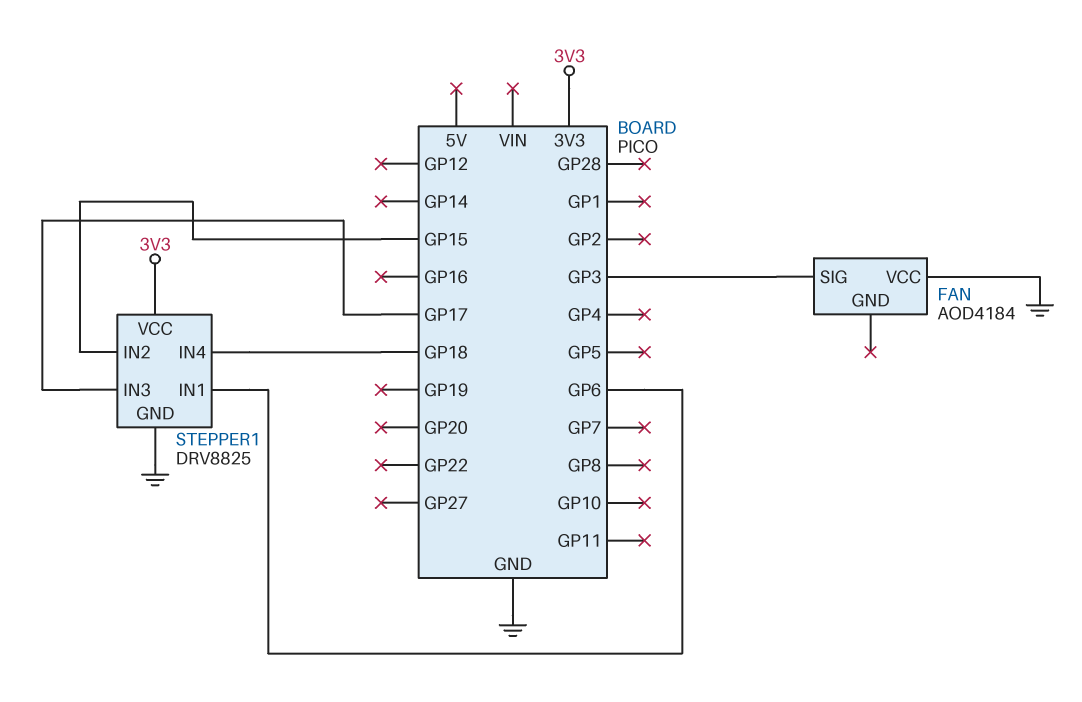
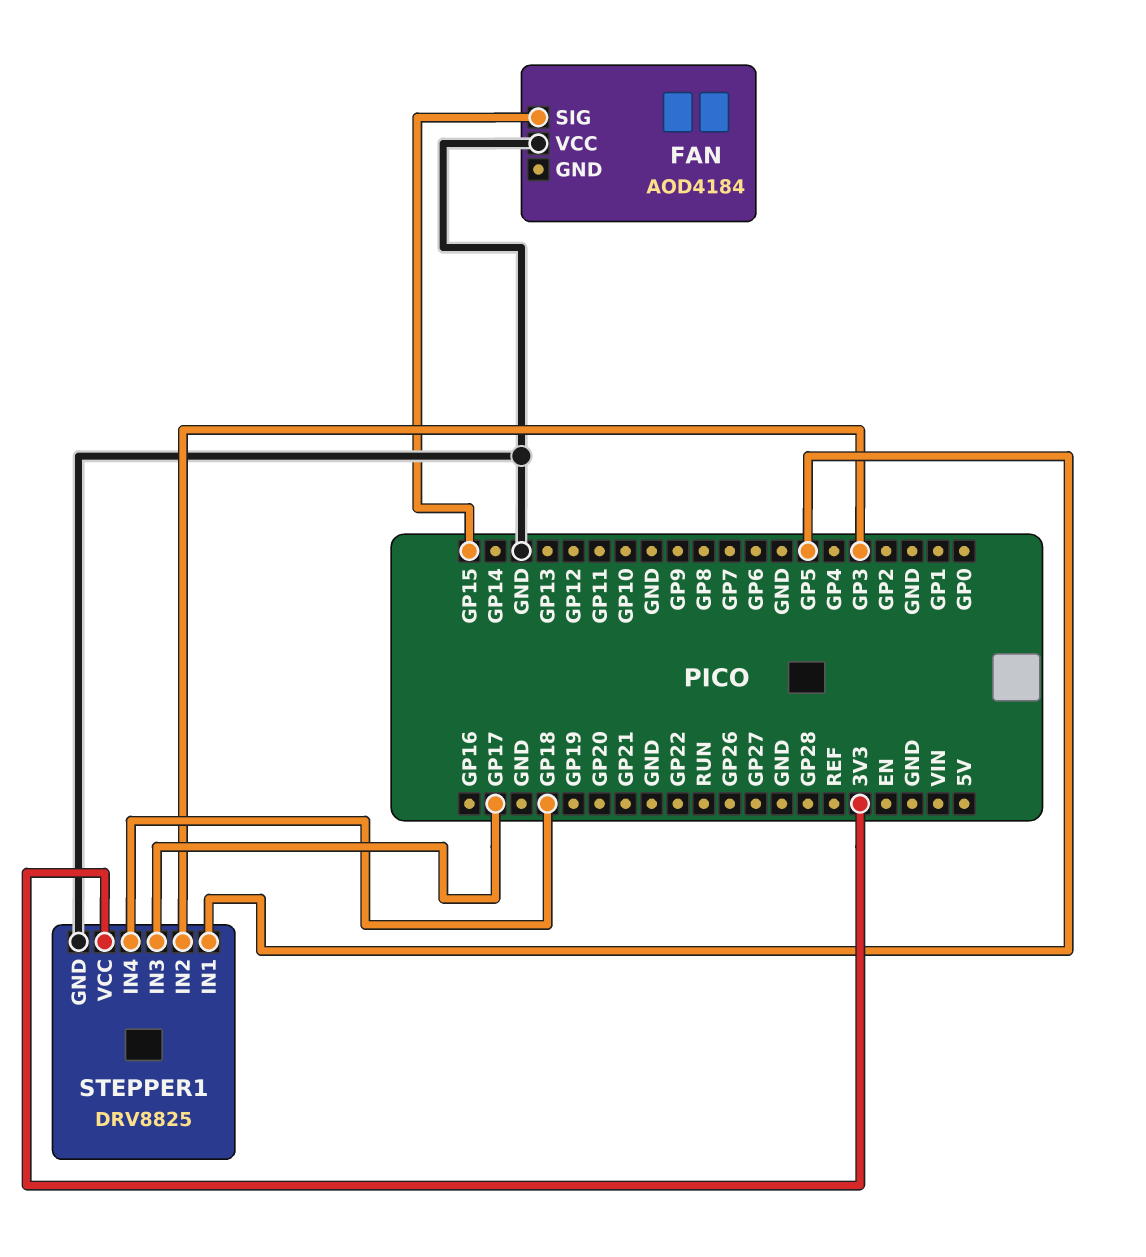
FAN pin SIG: GP3 -> GP15
STEPPER1 pin IN1: GP6 -> GP5
STEPPER1 pin IN2: GP15 -> GP3

